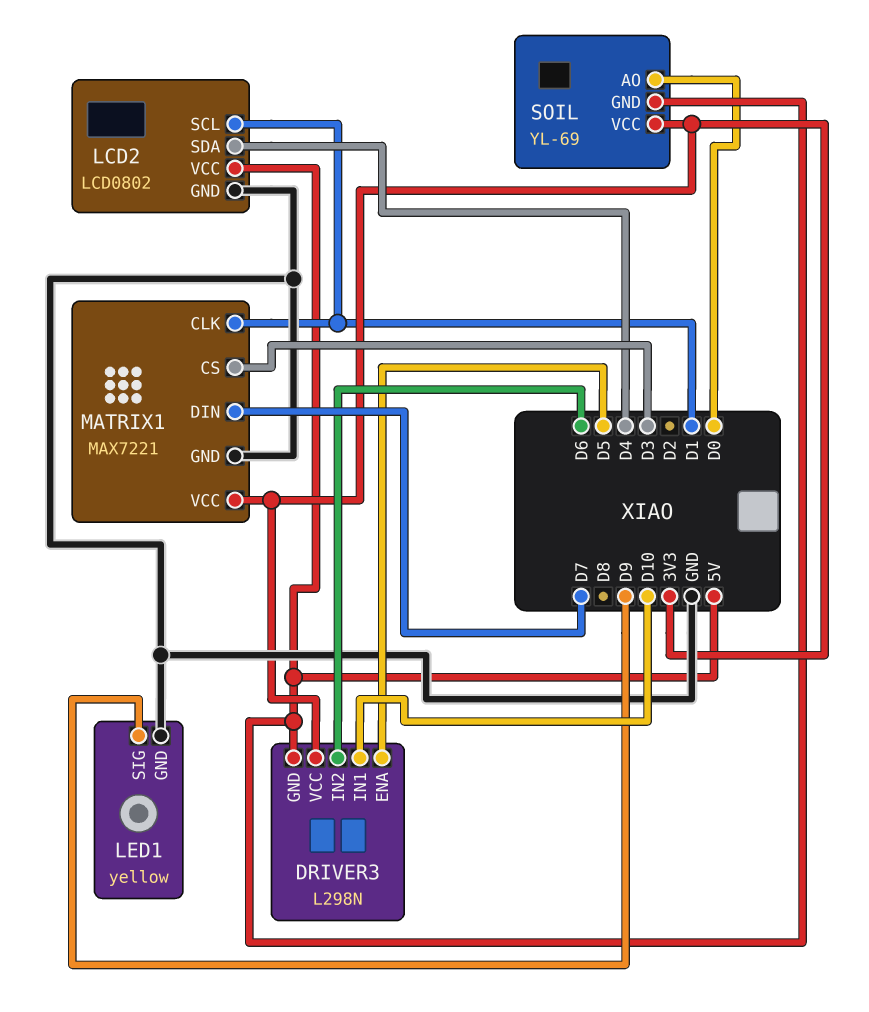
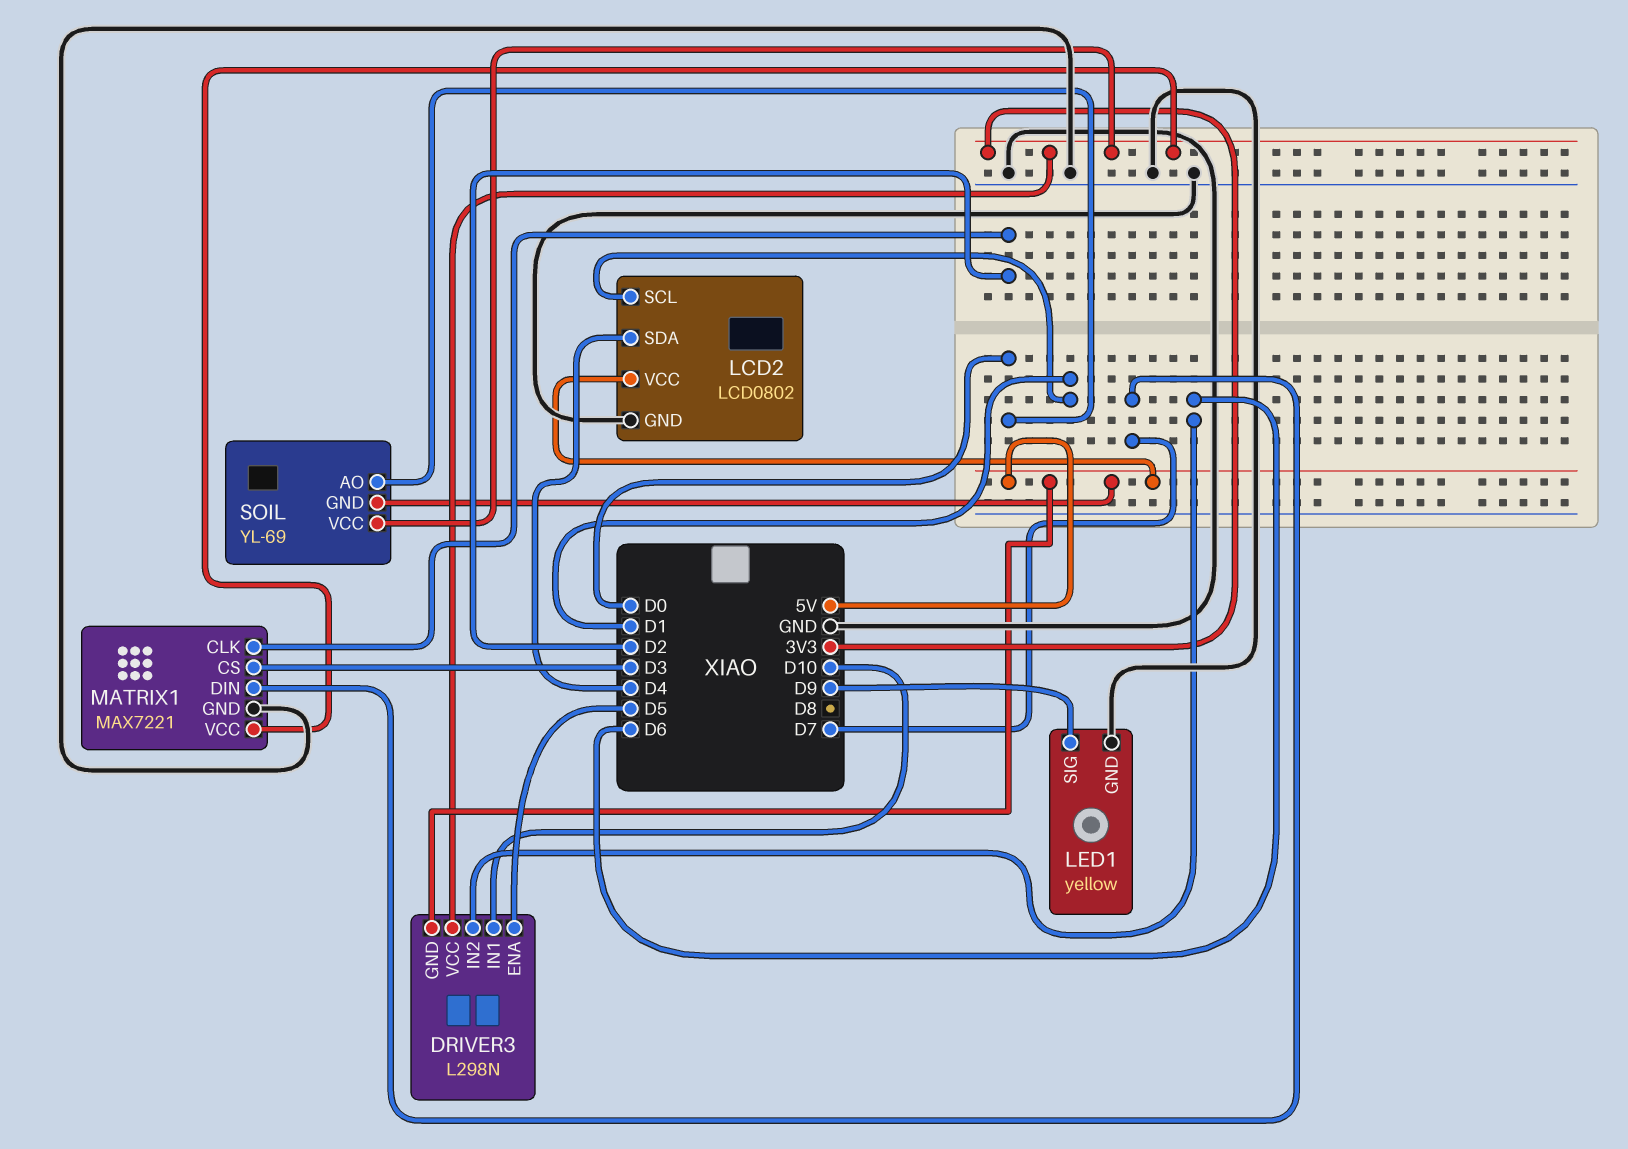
MATRIX1 pin CLK: D1 -> D2

